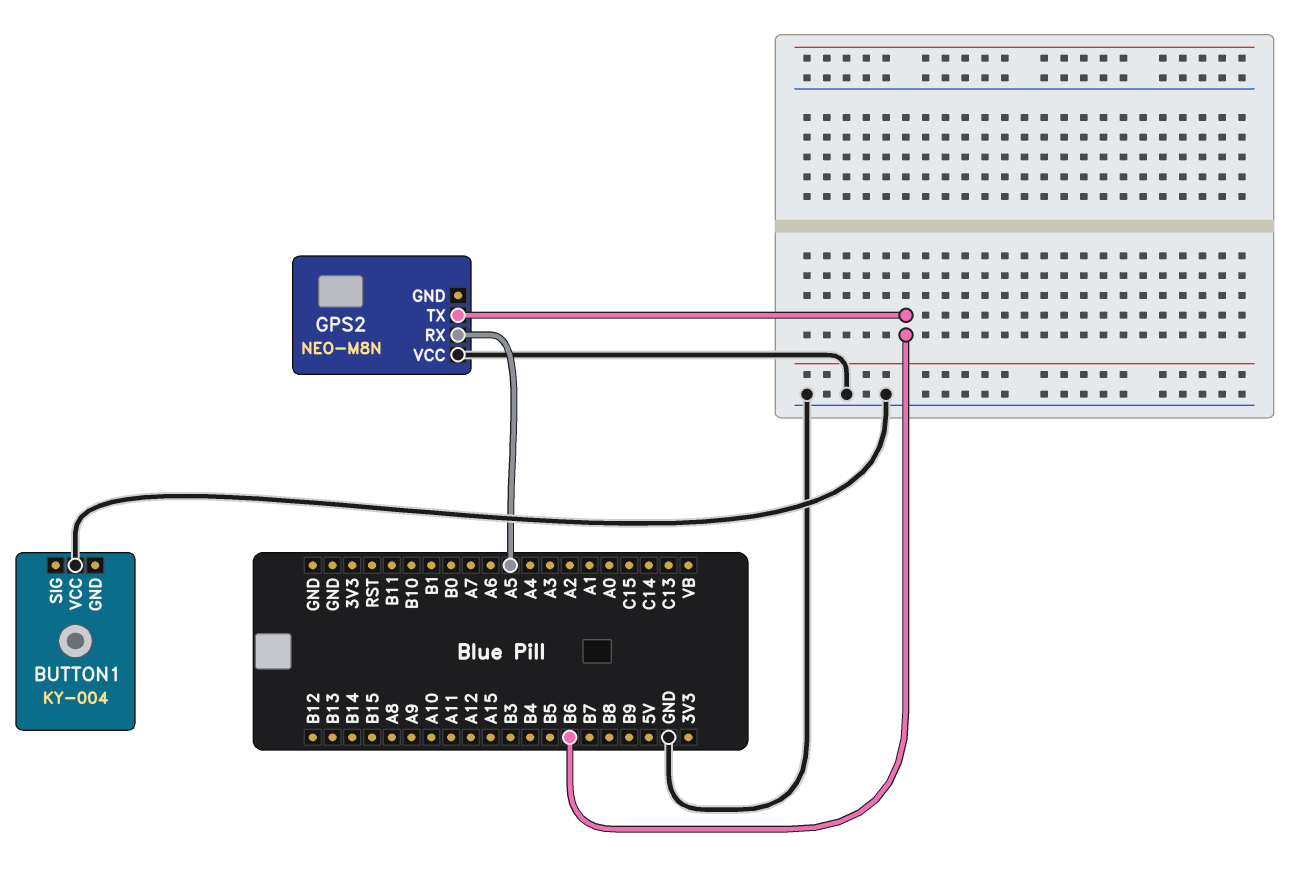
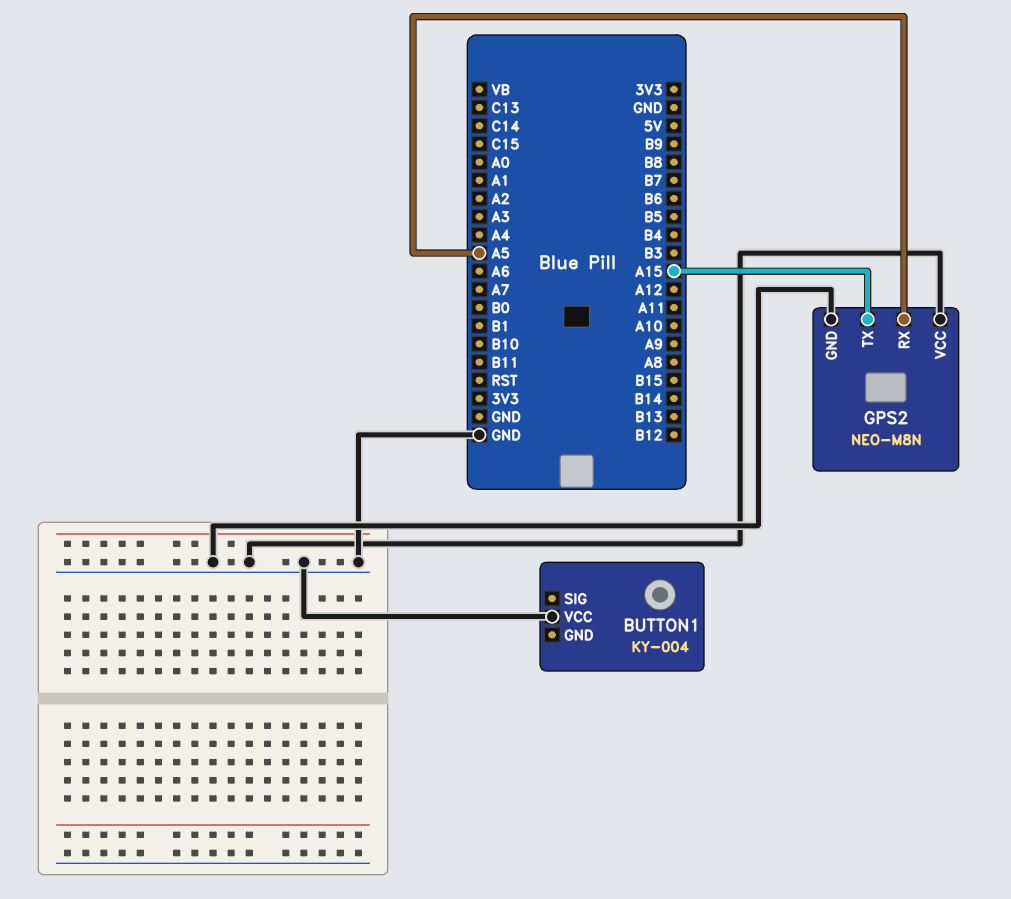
GPS2 pin GND: none -> GND
GPS2 pin TX: B6 -> A15

